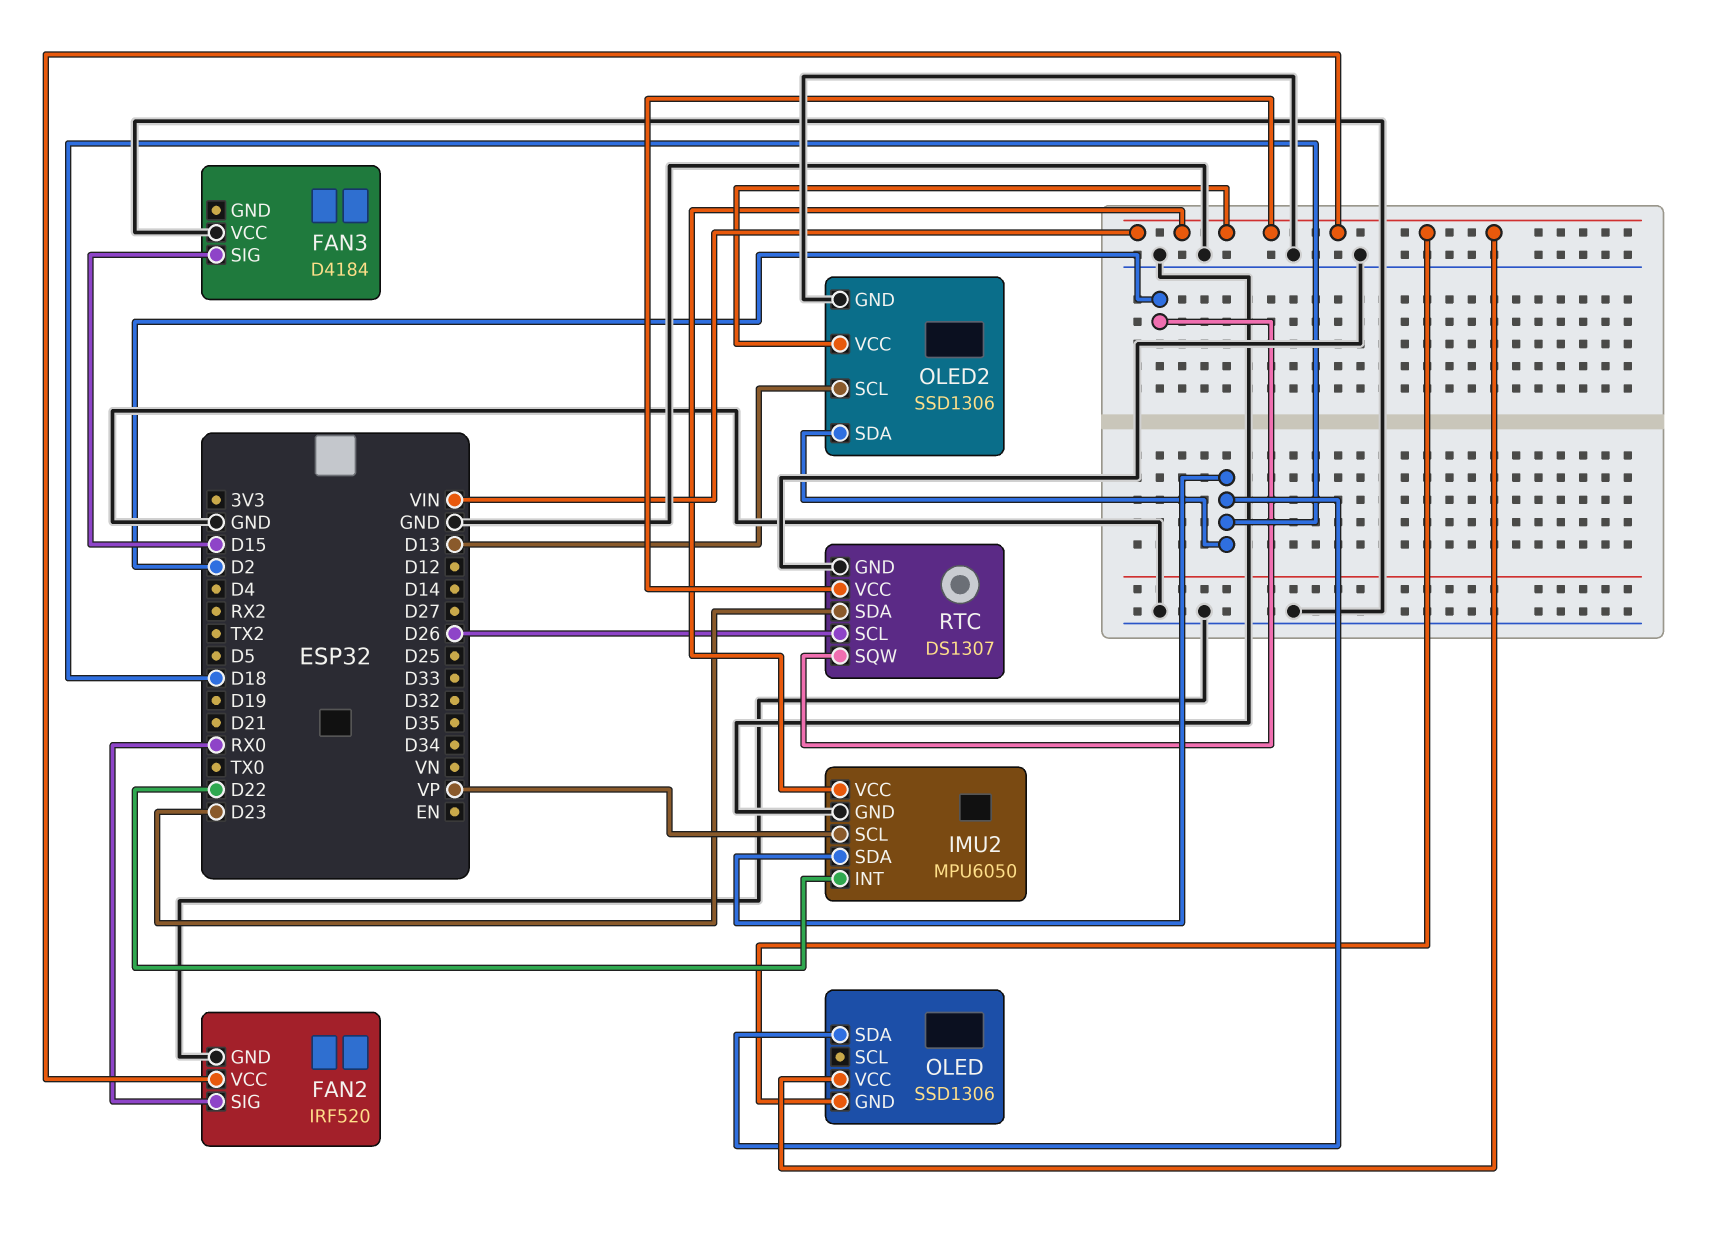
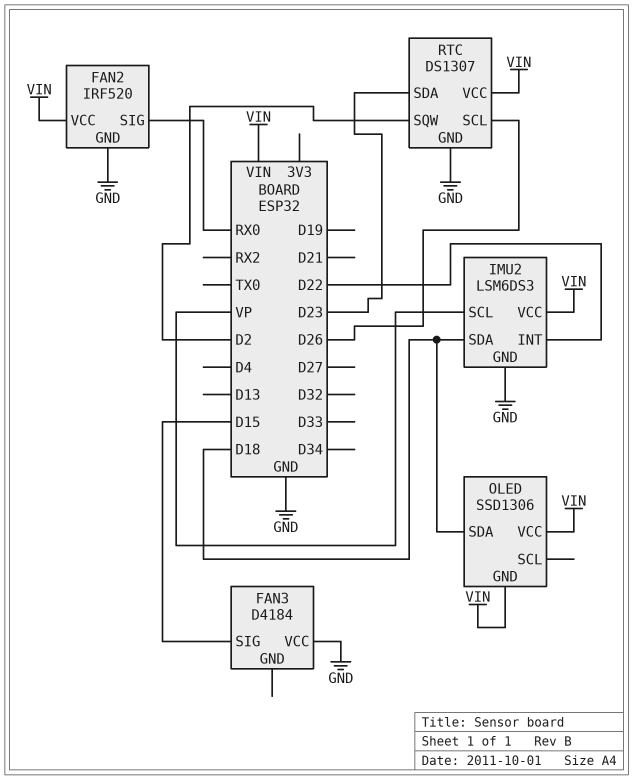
IMU2: MPU6050 -> LSM6DS3
OLED2: SSD1306 -> none
OLED2 pin GND: GND -> none
OLED2 pin SCL: D13 -> none
OLED2 pin SDA: D18 -> none
OLED2 pin VCC: VIN -> none

